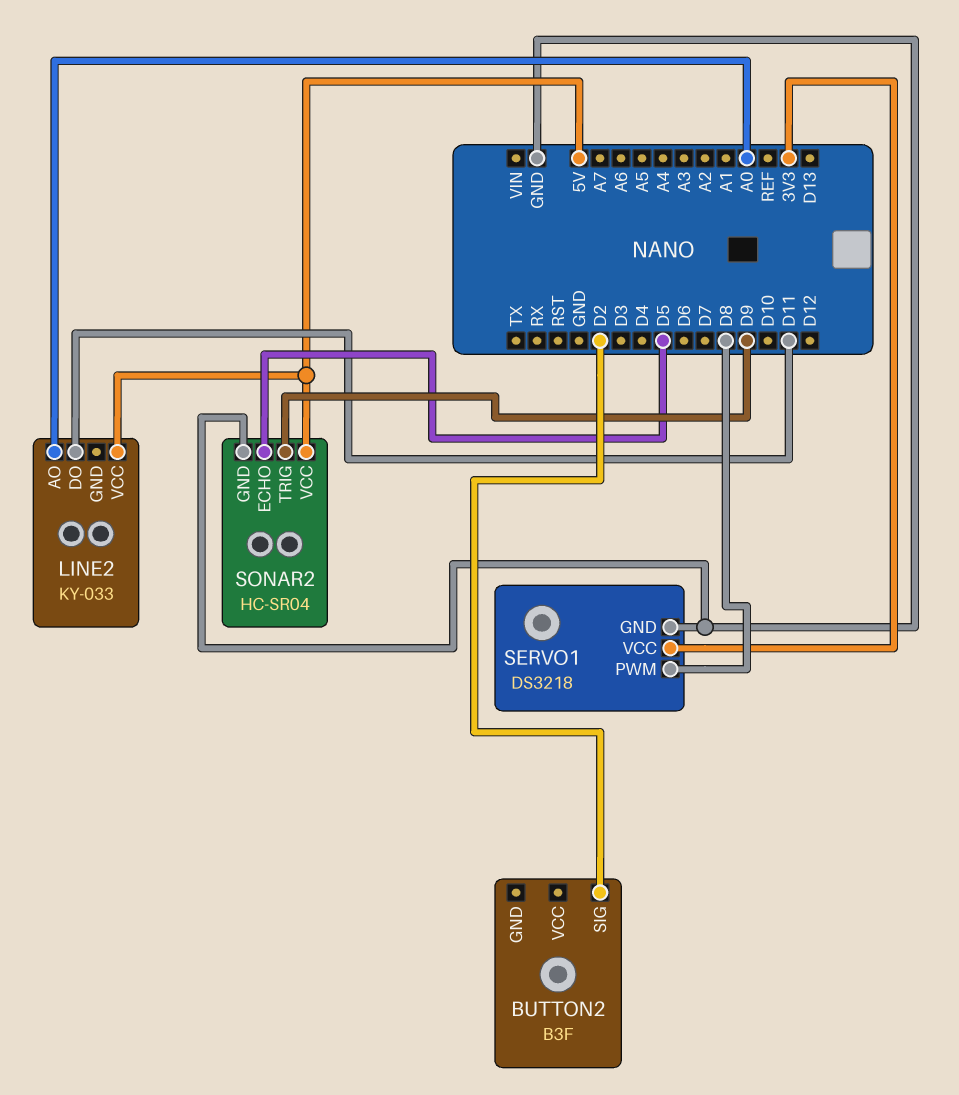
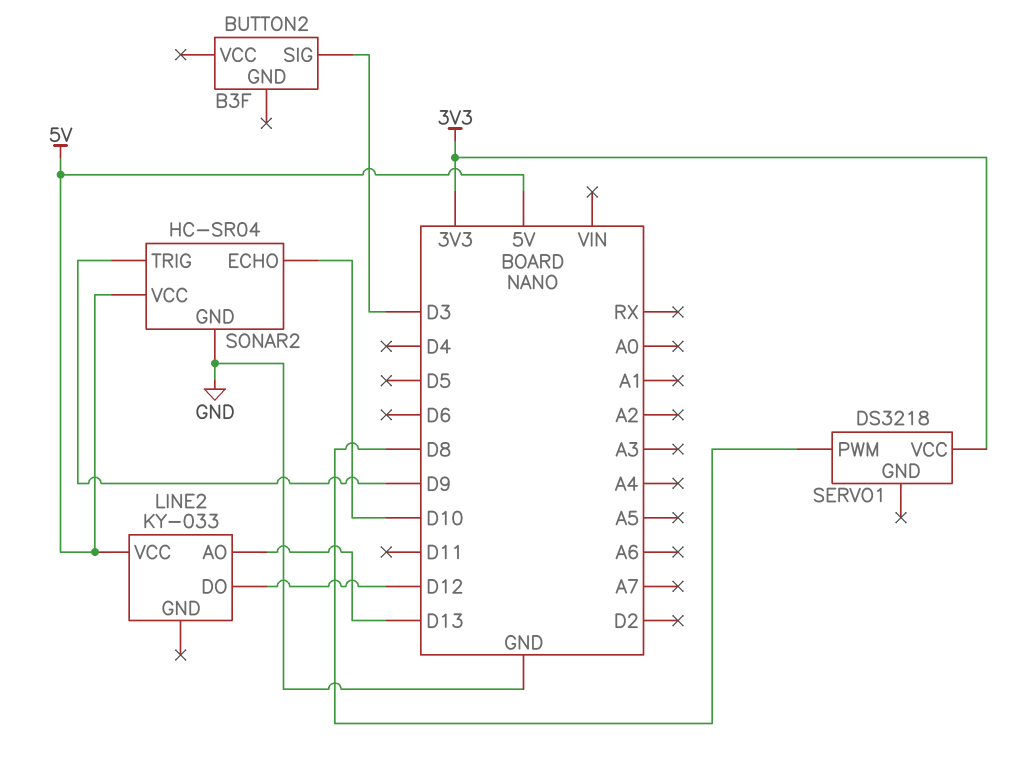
BUTTON2 pin SIG: D2 -> D3
LINE2 pin AO: A0 -> D13
LINE2 pin DO: D11 -> D12
SERVO1 pin GND: GND -> none
SONAR2 pin ECHO: D5 -> D10

